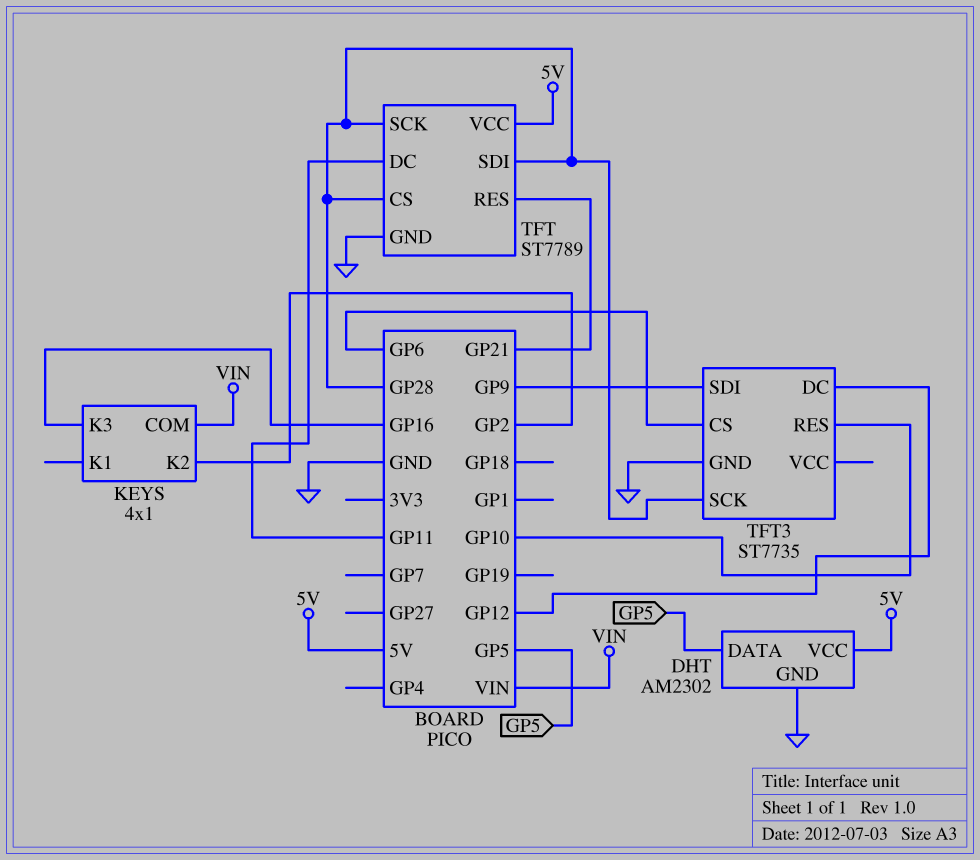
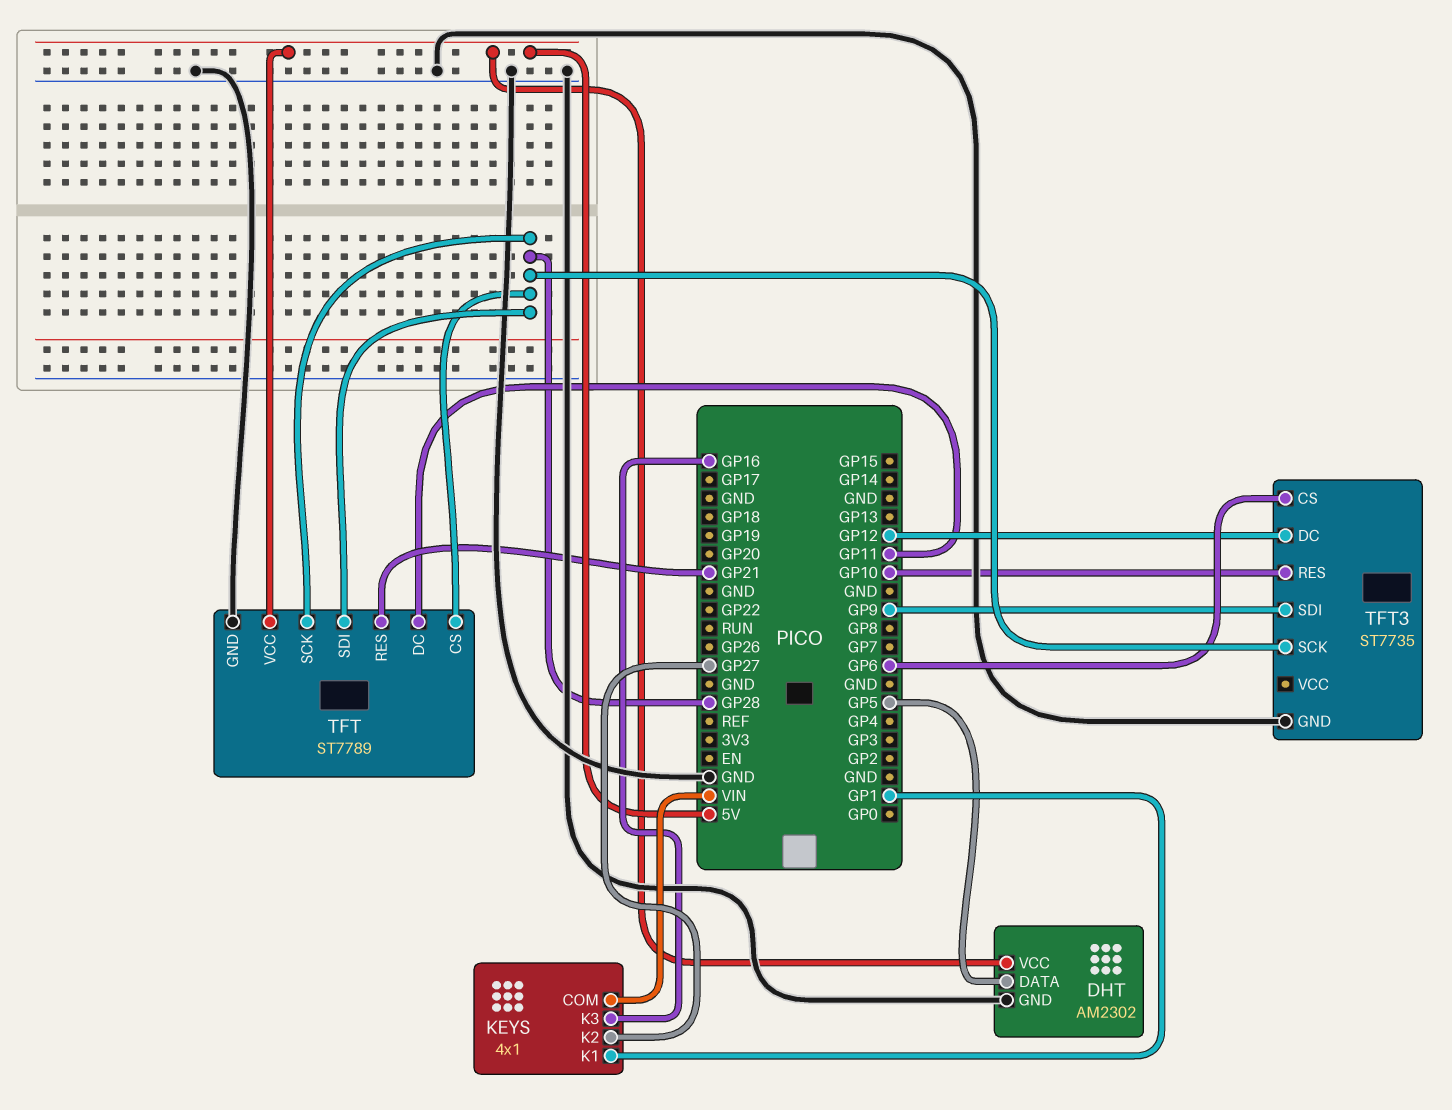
KEYS pin K1: none -> GP1
KEYS pin K2: GP2 -> GP27

